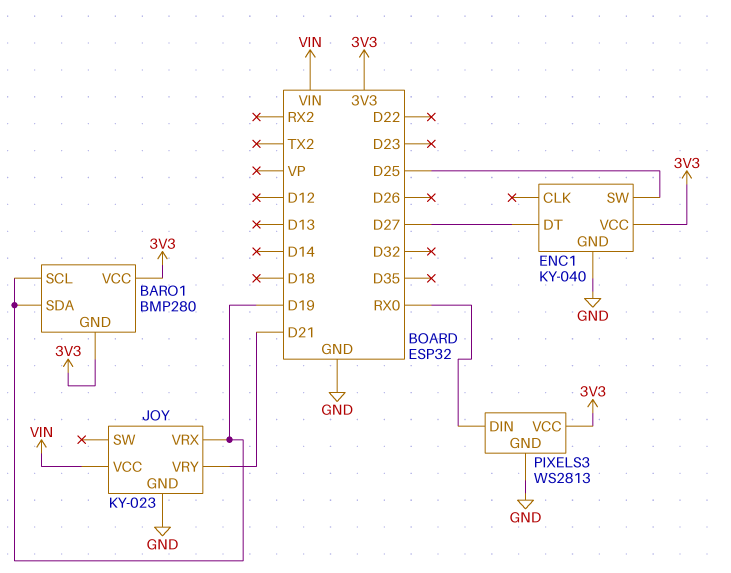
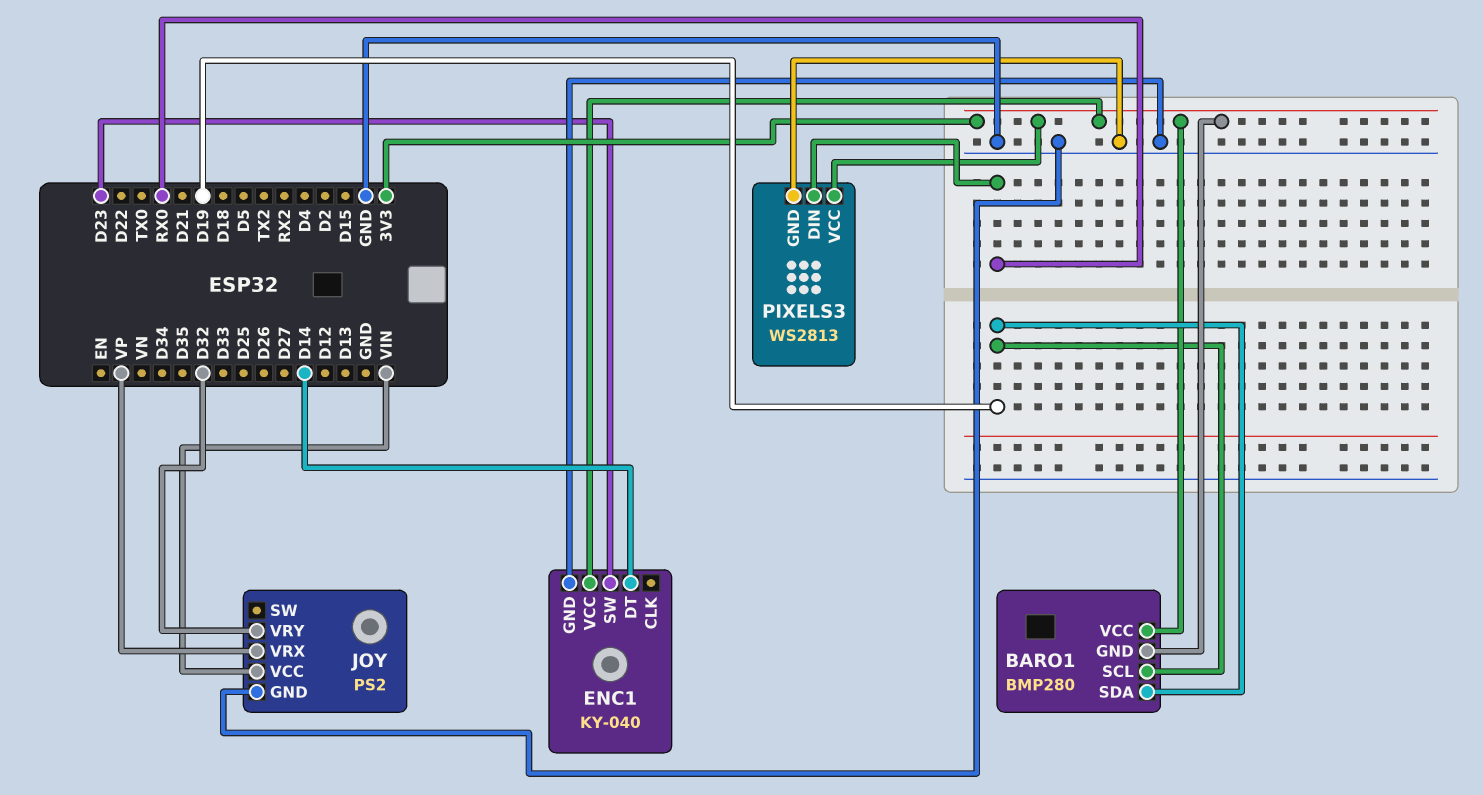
ENC1 pin DT: D27 -> D14
ENC1 pin SW: D25 -> D23
JOY: KY-023 -> PS2
JOY pin VRX: D19 -> VP
JOY pin VRY: D21 -> D32

